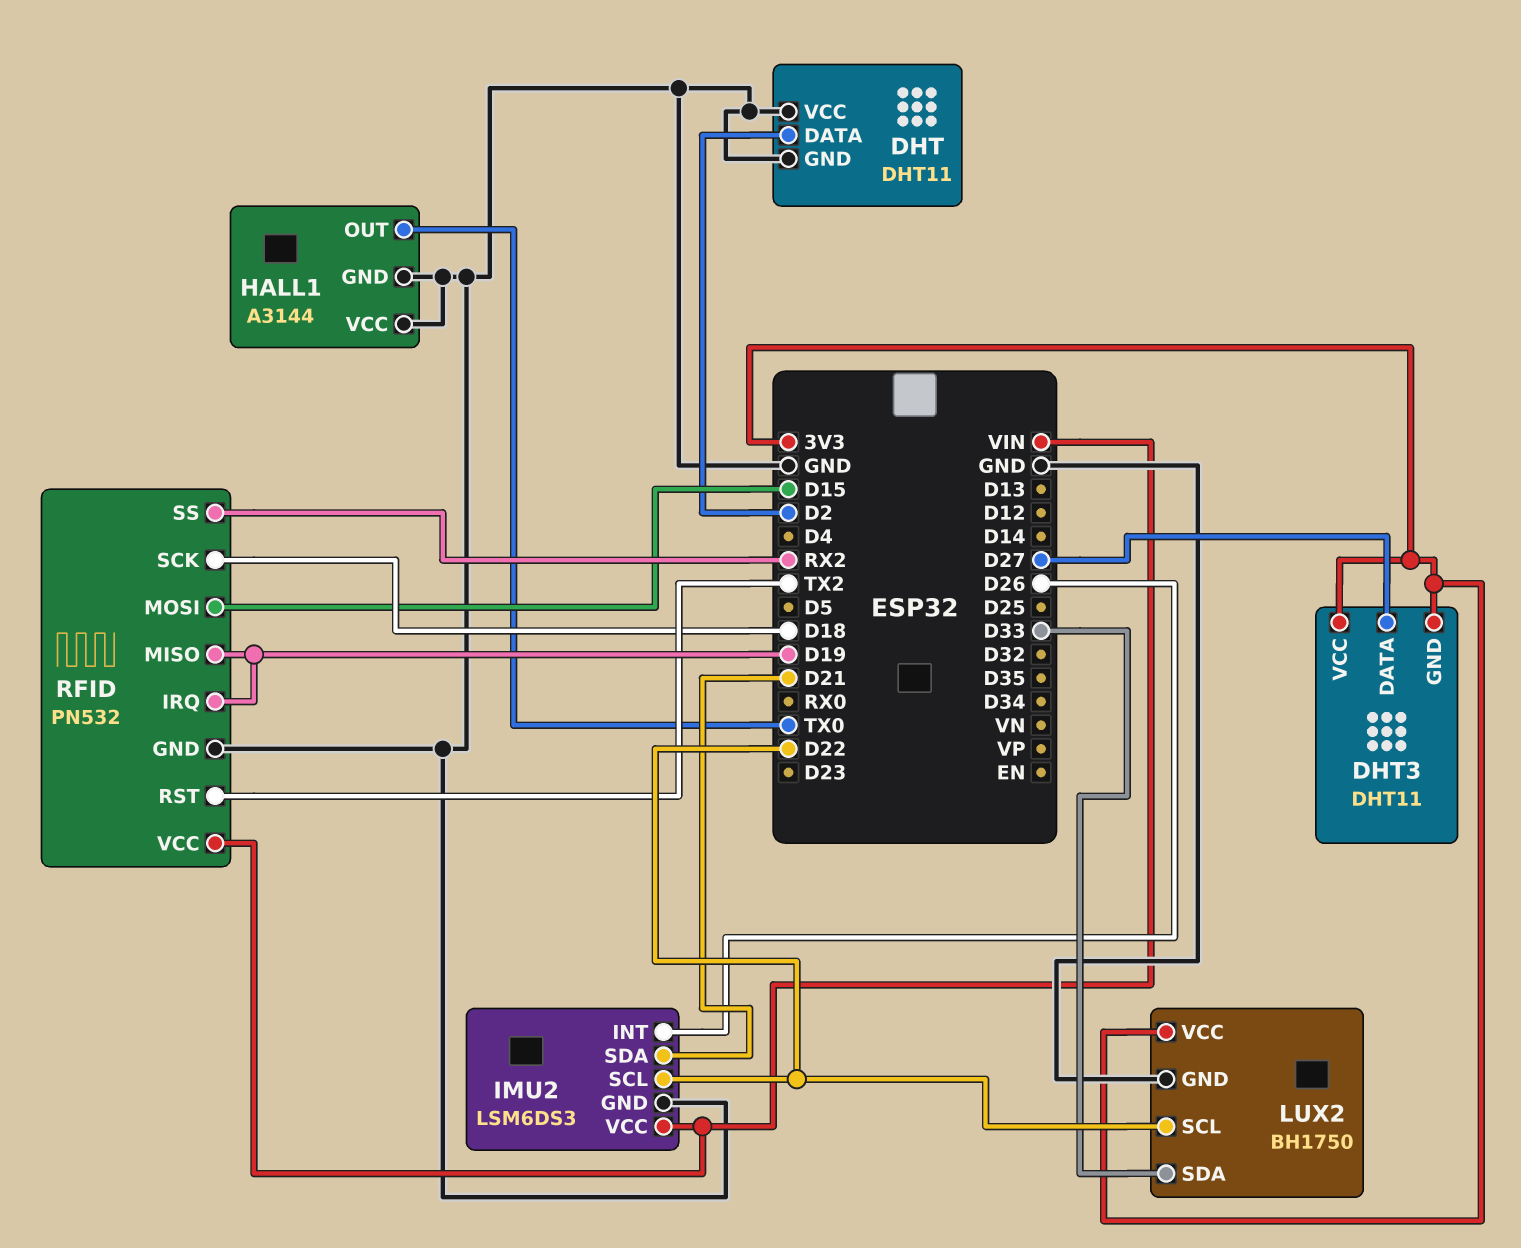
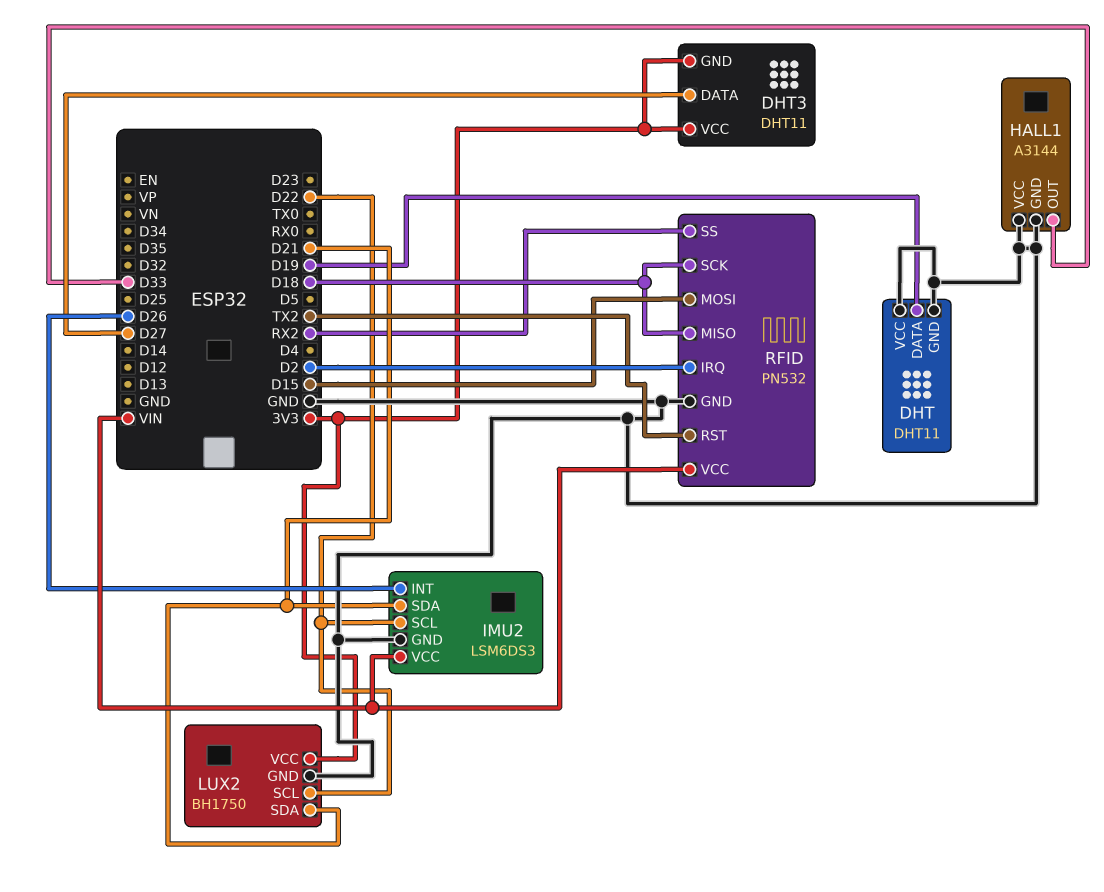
DHT pin DATA: D2 -> D19
HALL1 pin OUT: TX0 -> D33
LUX2 pin SDA: D33 -> D21
RFID pin IRQ: D19 -> D2
RFID pin MISO: D19 -> D18

